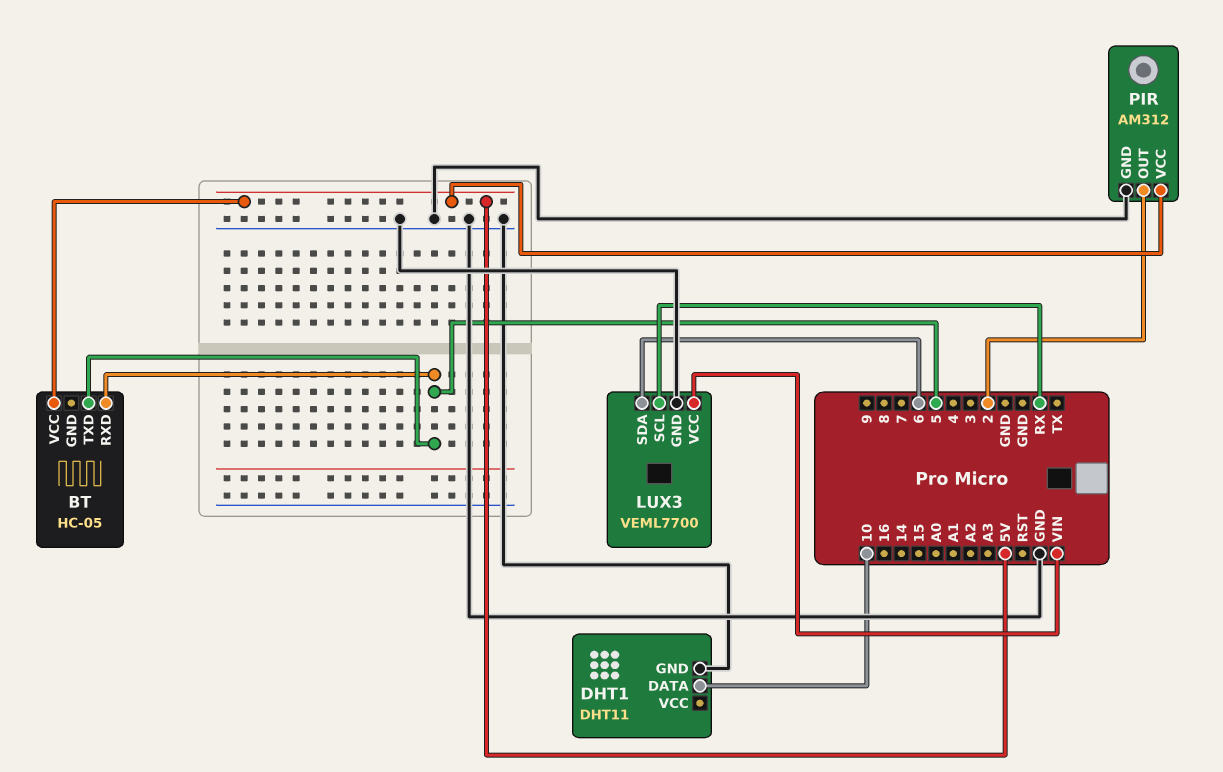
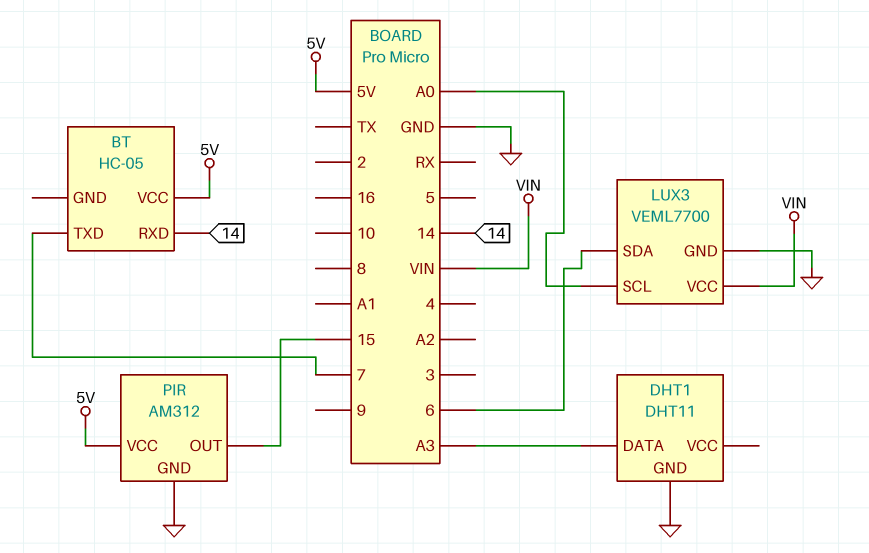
BT pin RXD: 5 -> 14
BT pin TXD: 5 -> 7
DHT1 pin DATA: 10 -> A3
LUX3 pin SCL: RX -> A0
PIR pin OUT: 2 -> 15

